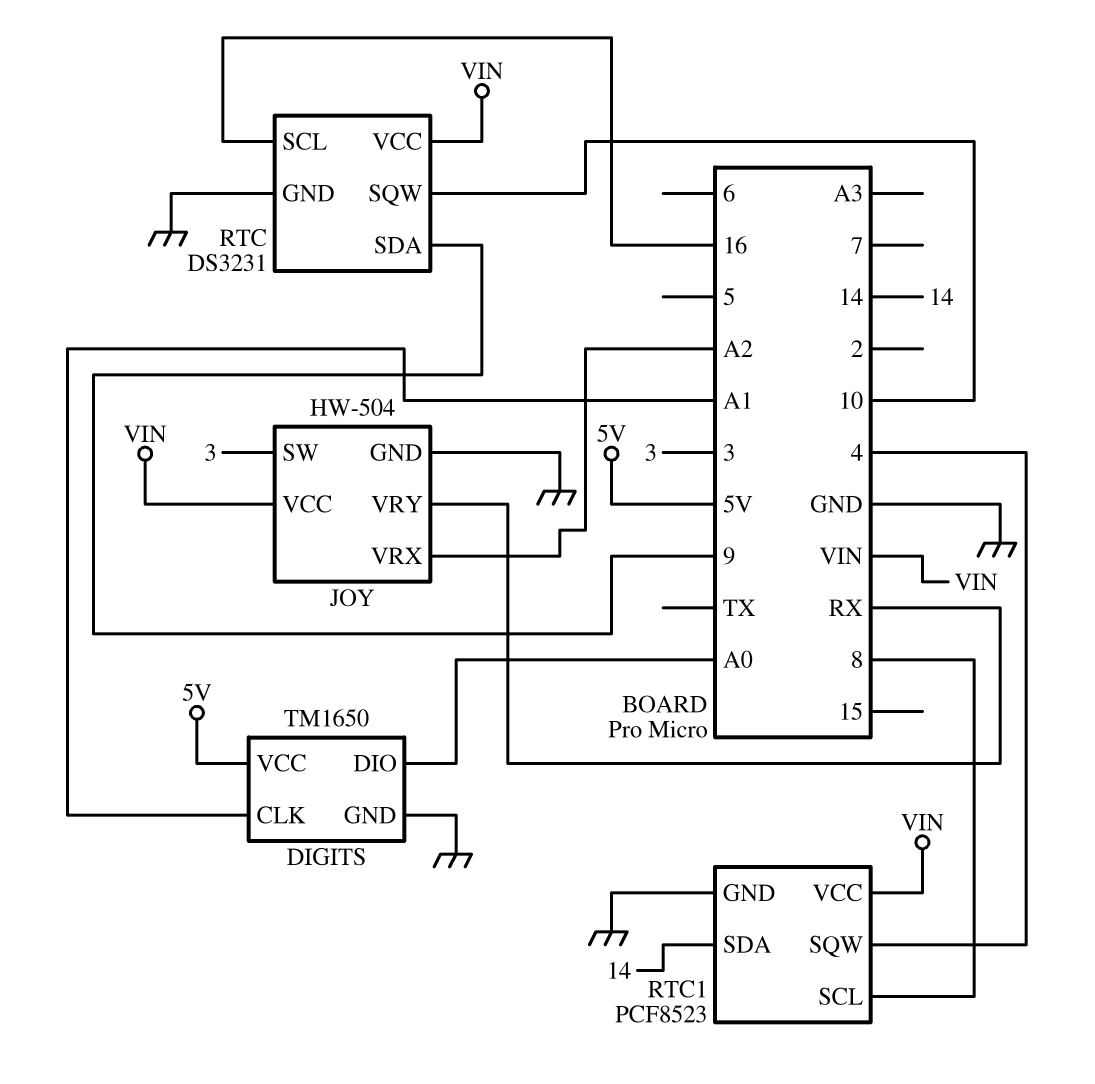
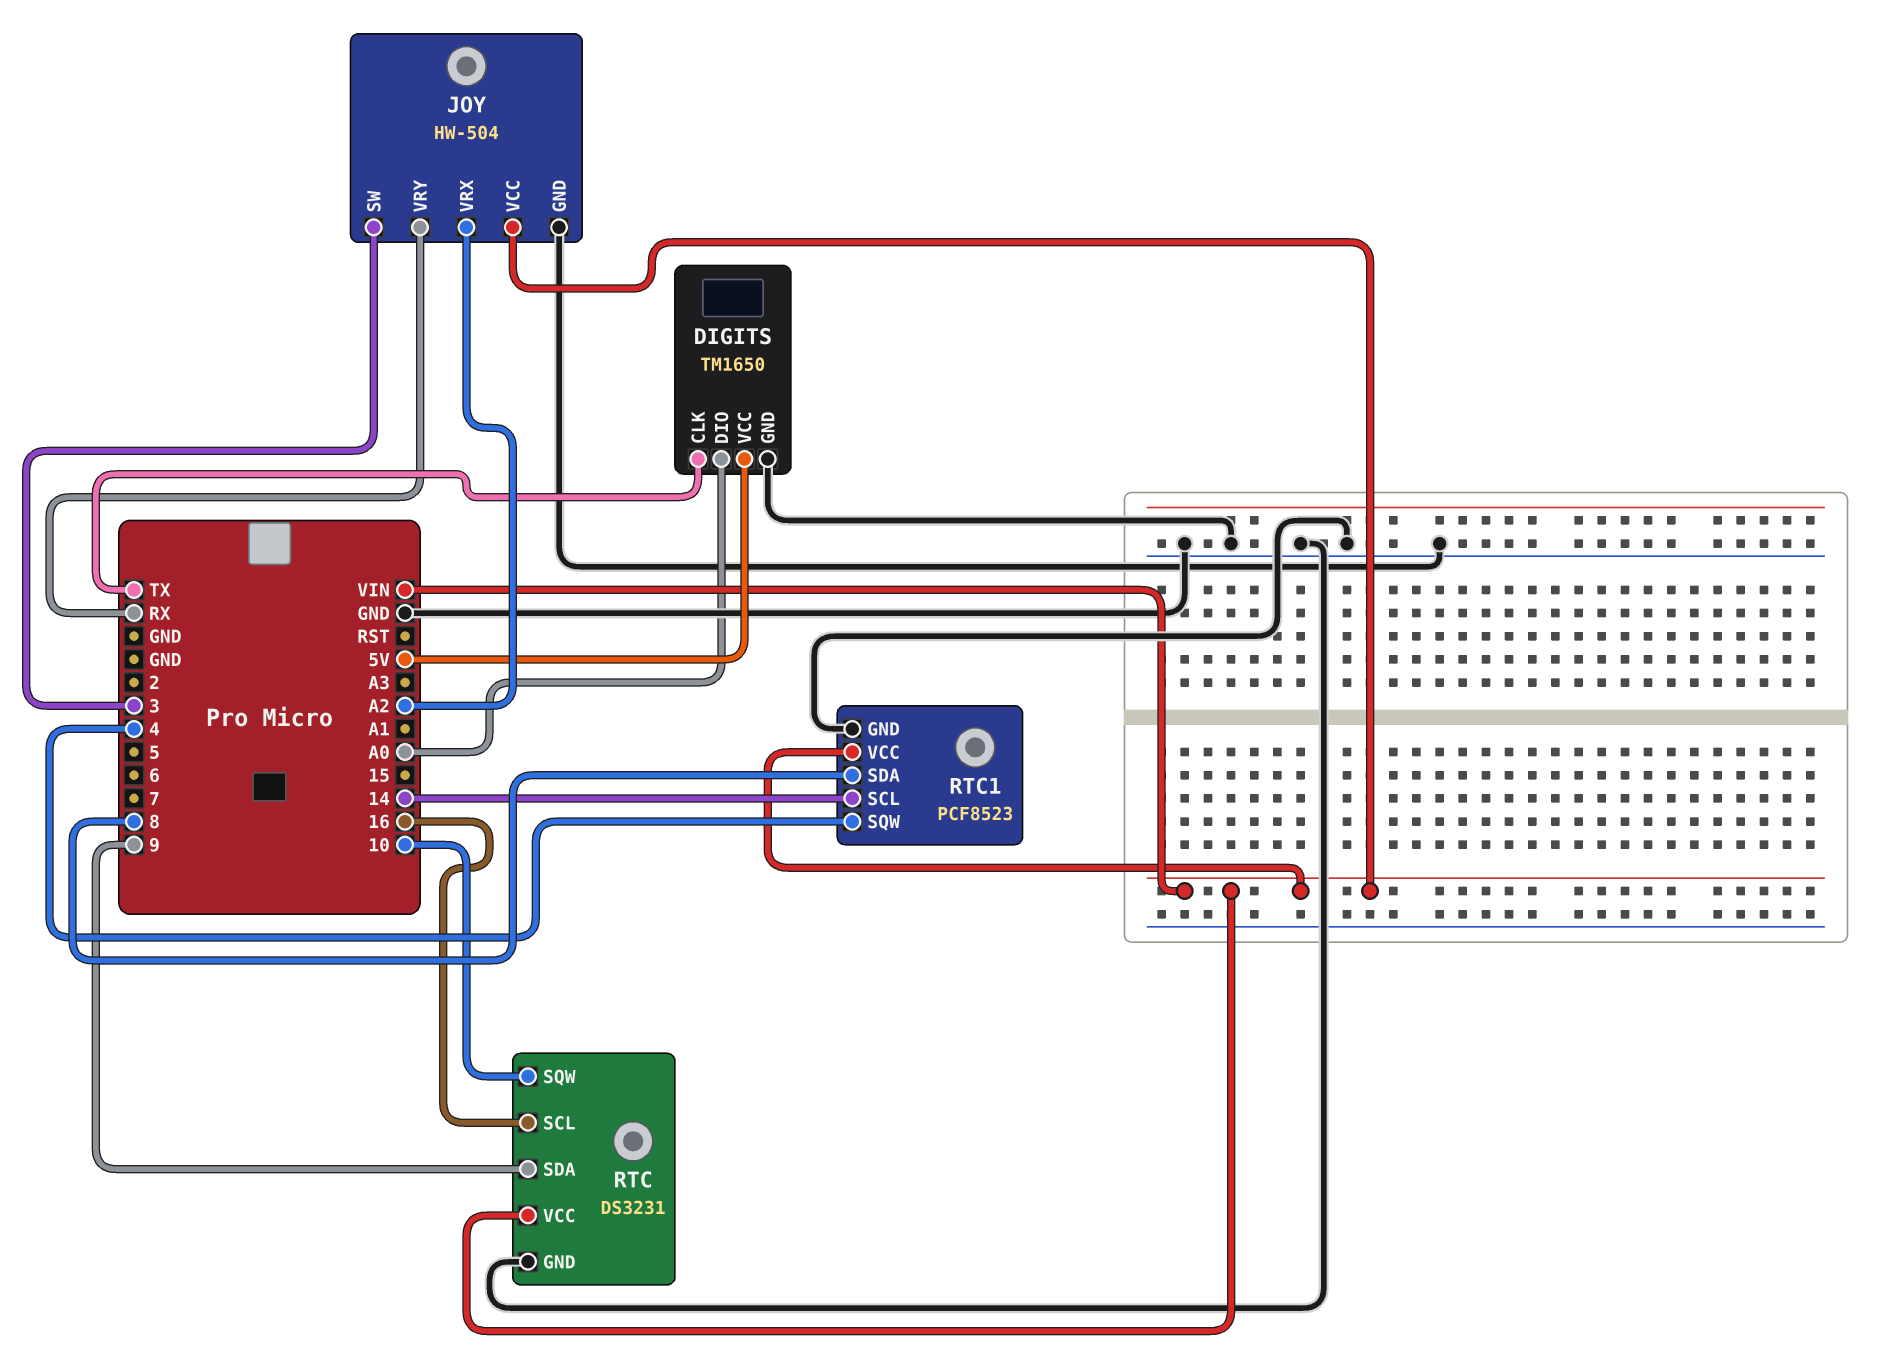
DIGITS pin CLK: A1 -> TX
RTC1 pin SCL: 8 -> 14
RTC1 pin SDA: 14 -> 8

